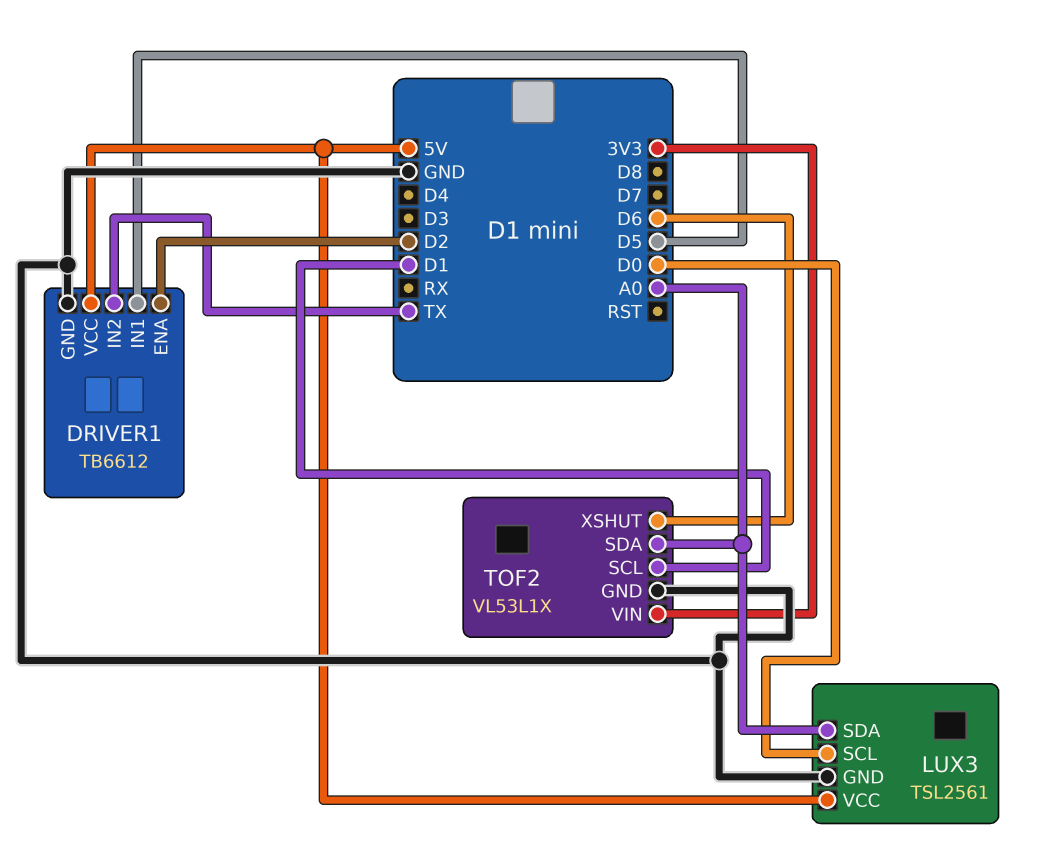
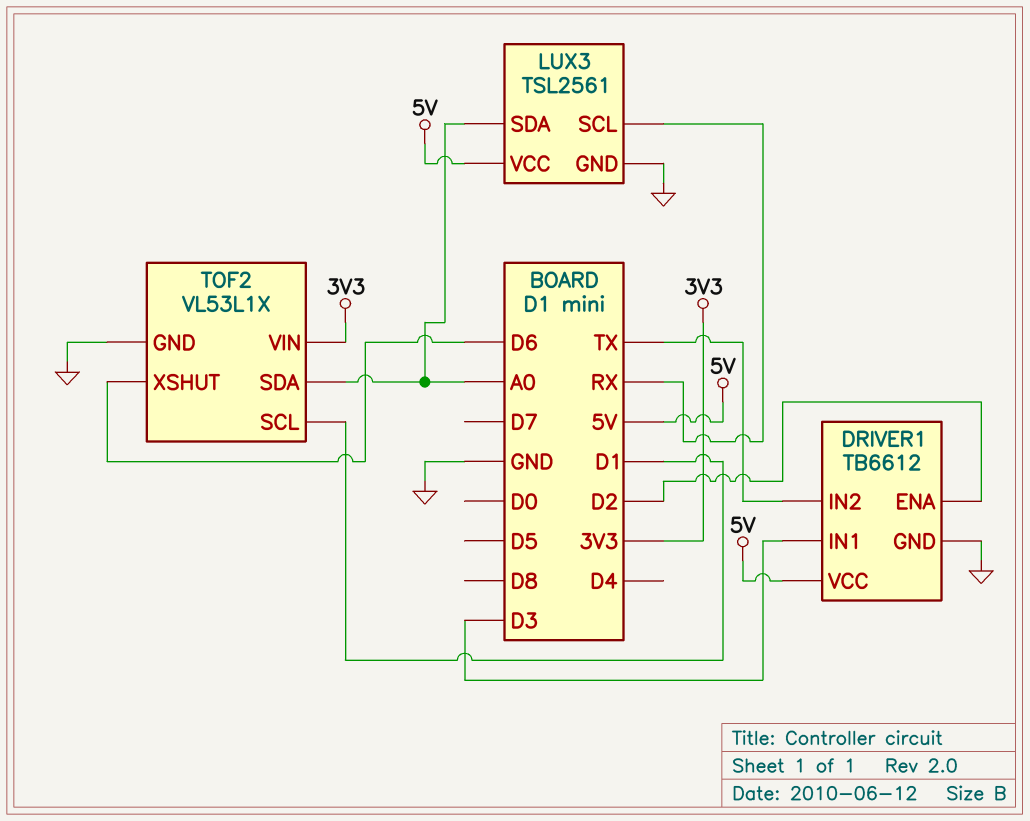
DRIVER1 pin IN1: D5 -> D3
LUX3 pin SCL: D0 -> RX

